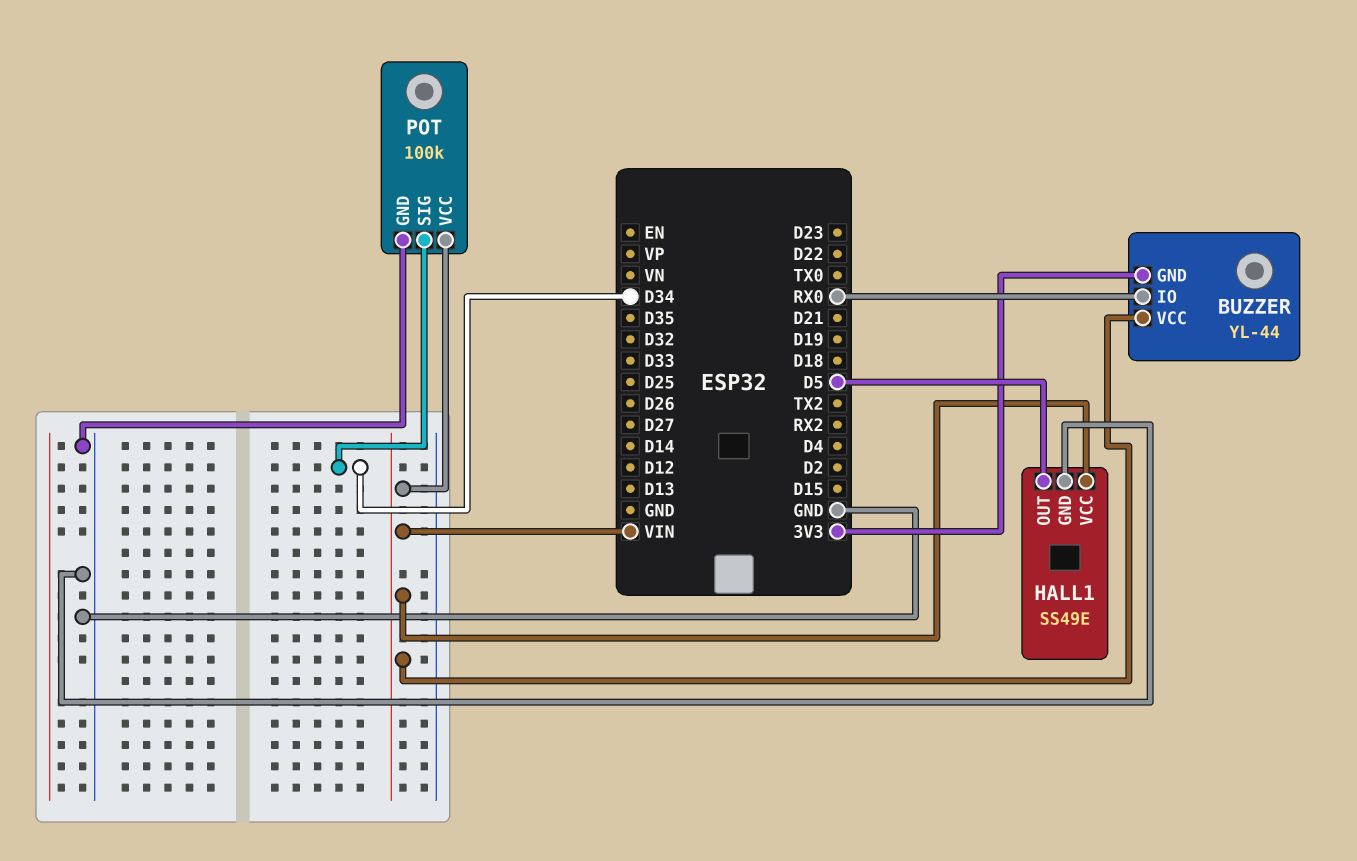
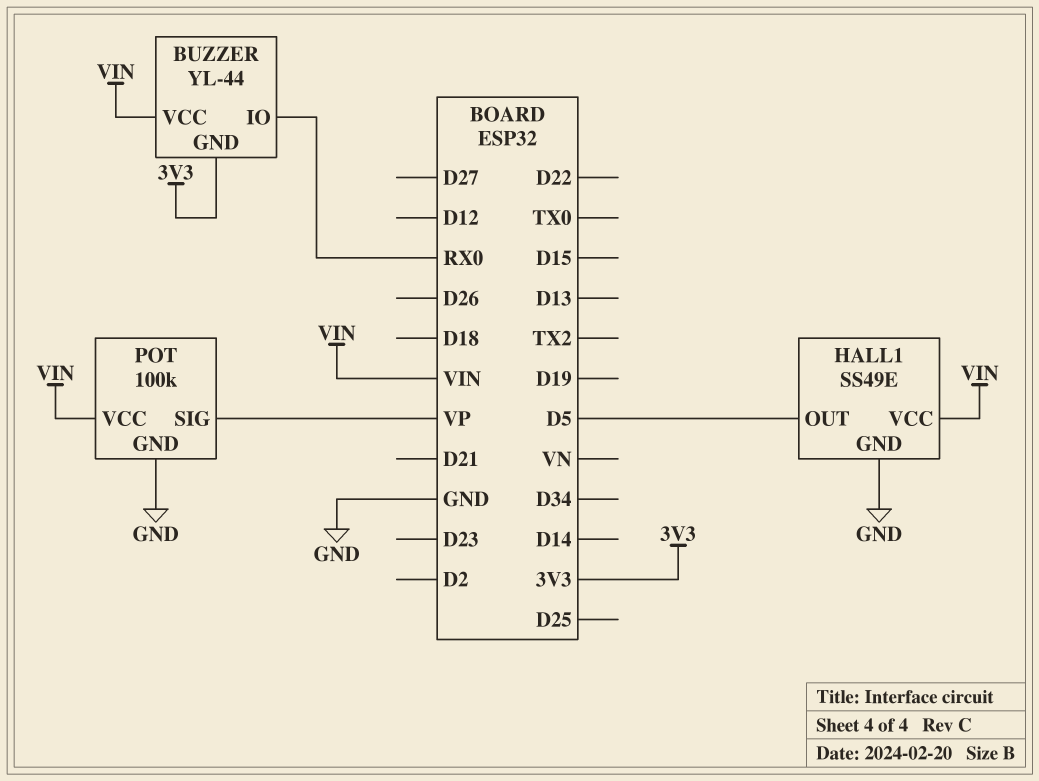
POT pin SIG: D34 -> VP

